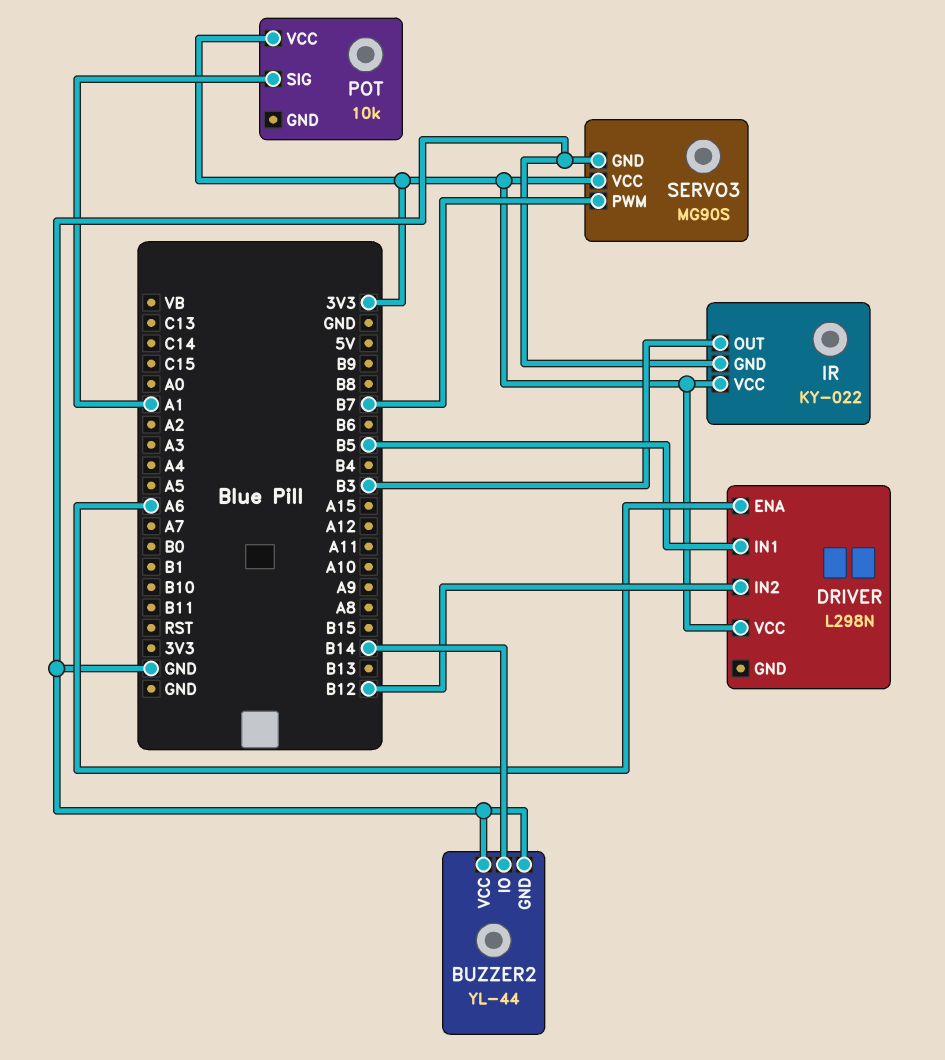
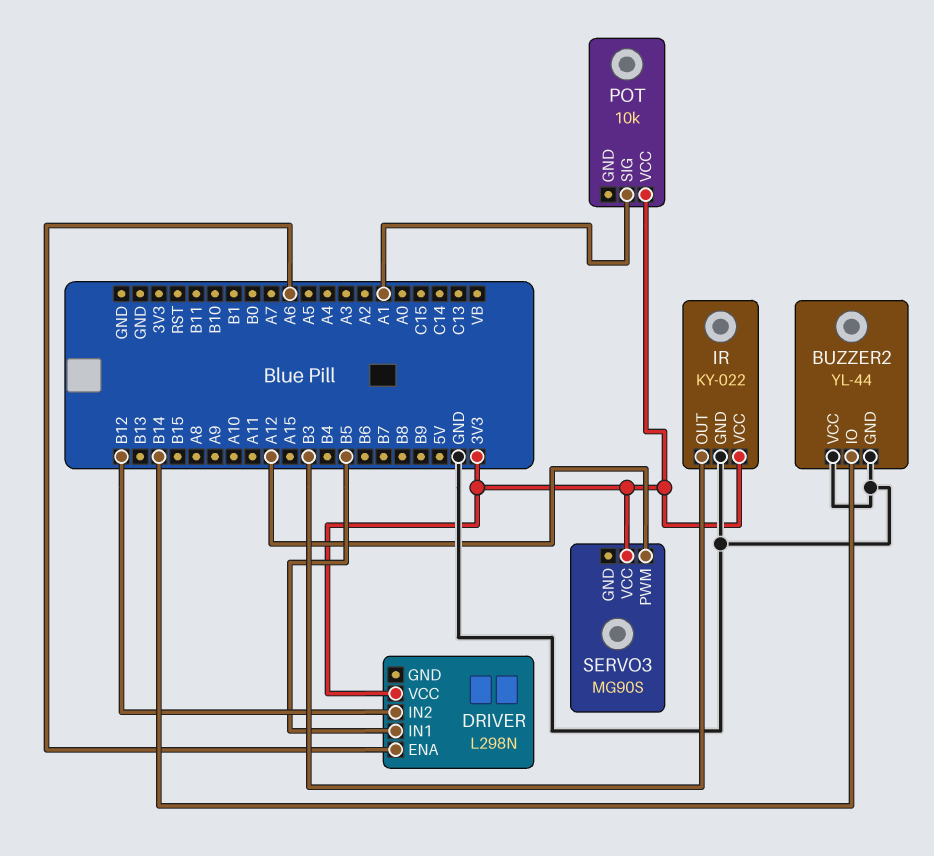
SERVO3 pin GND: GND -> none
SERVO3 pin PWM: B7 -> A12

